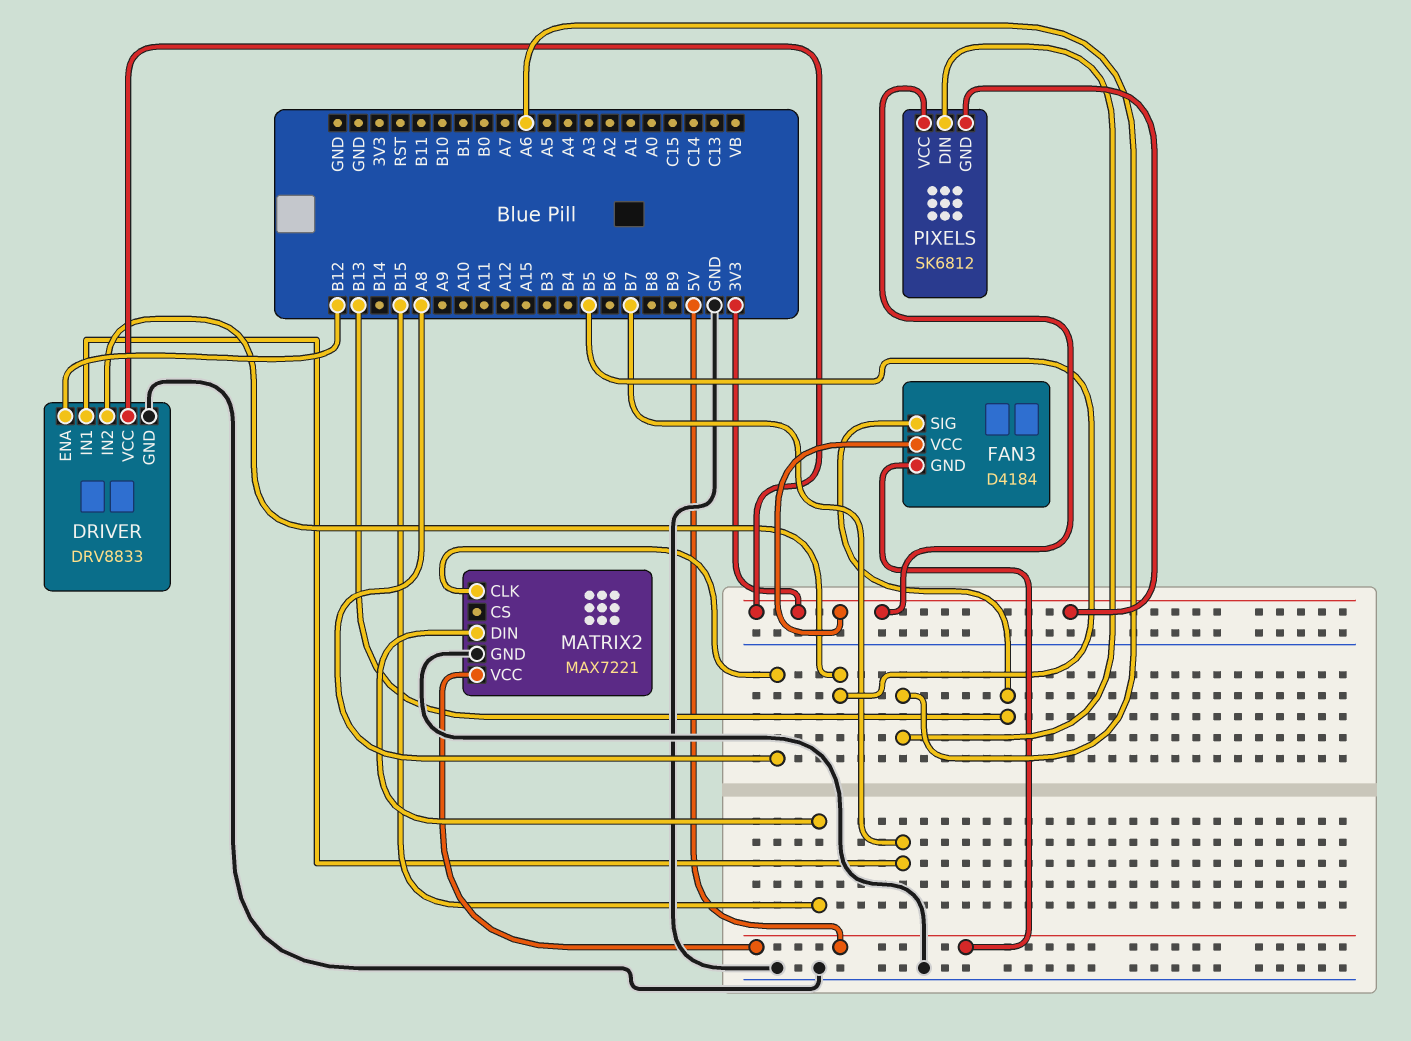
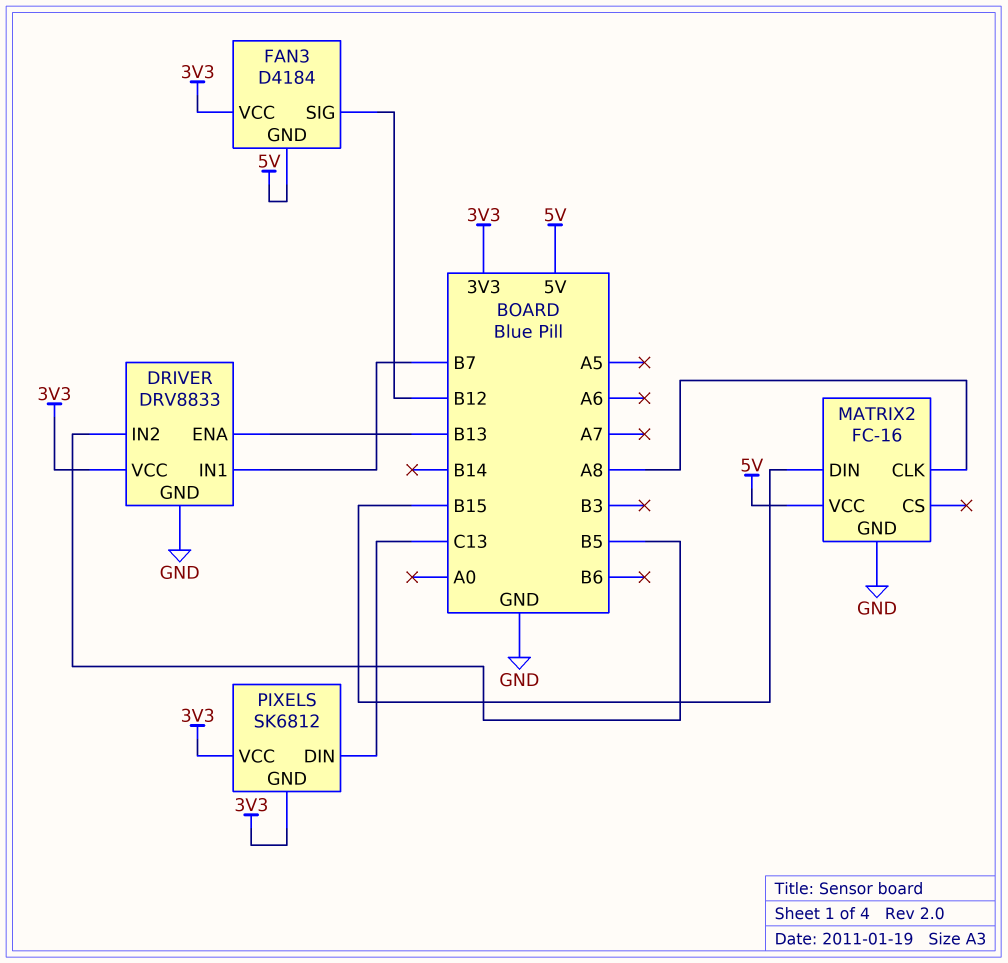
DRIVER pin ENA: B12 -> B13
FAN3 pin SIG: B13 -> B12
MATRIX2: MAX7221 -> FC-16
PIXELS pin DIN: A6 -> C13

